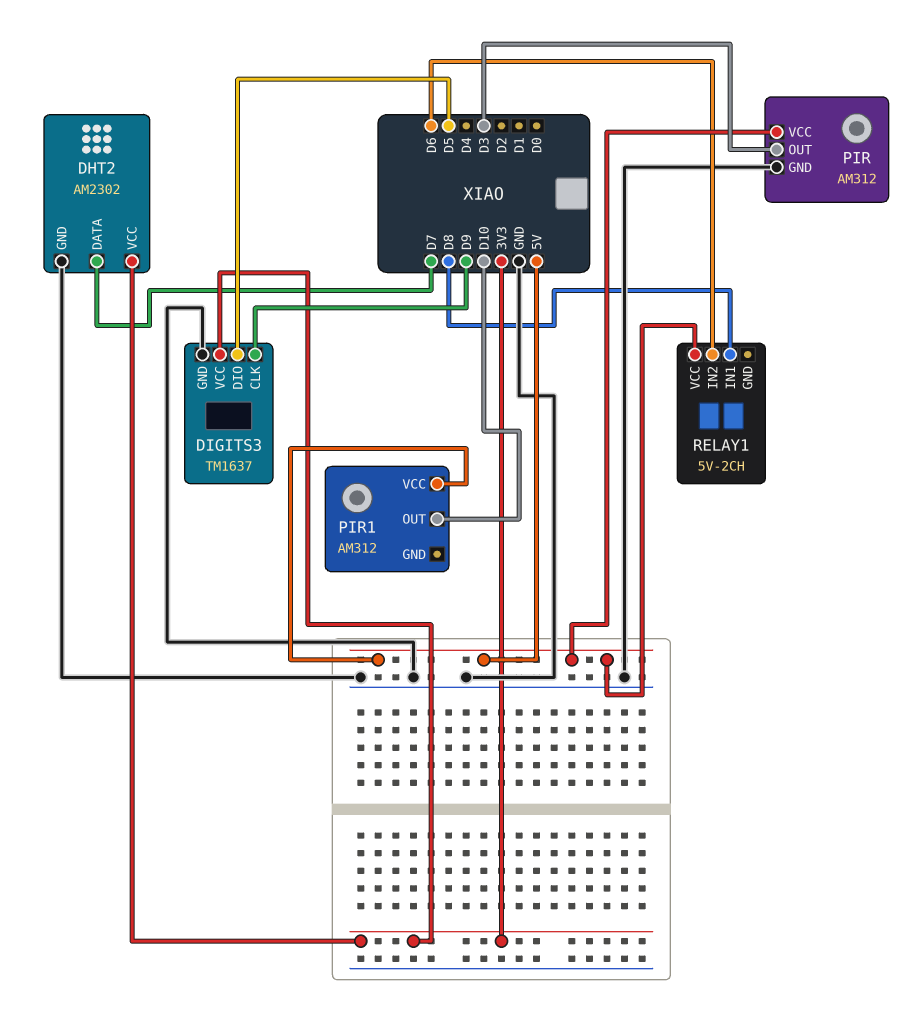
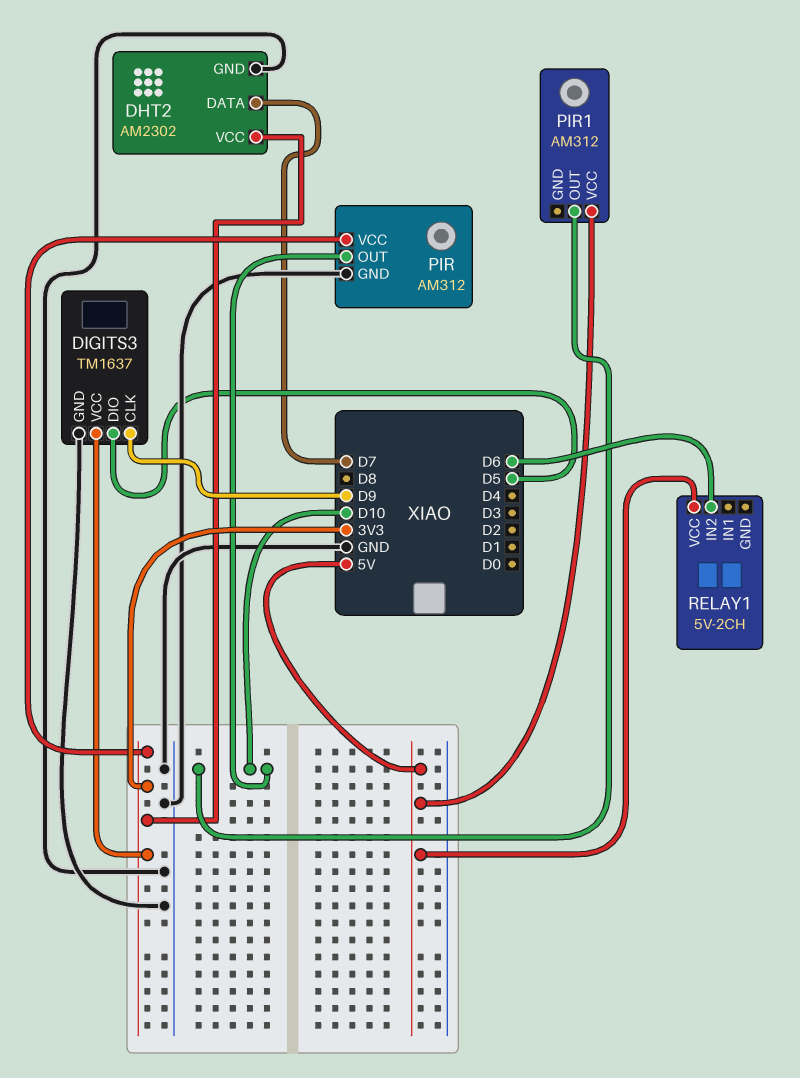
PIR pin OUT: D3 -> D10
PIR pin VCC: 5V -> 3V3
RELAY1 pin IN1: D8 -> none

